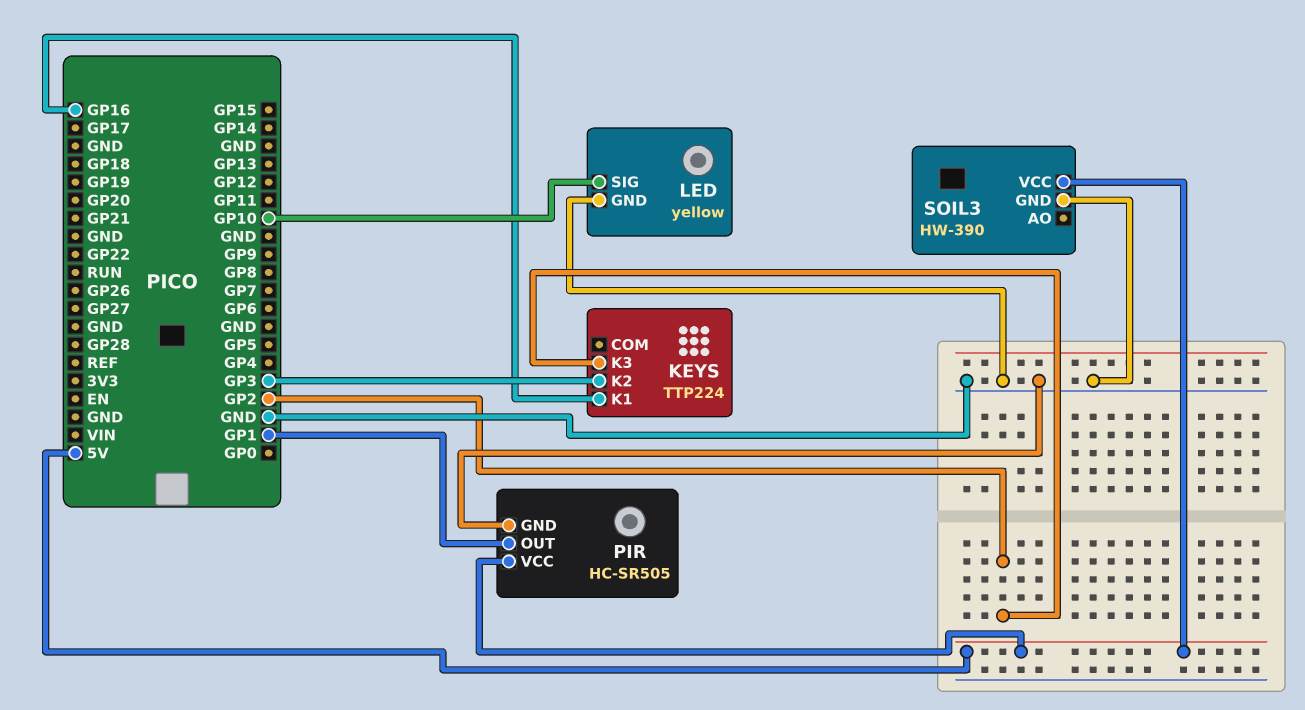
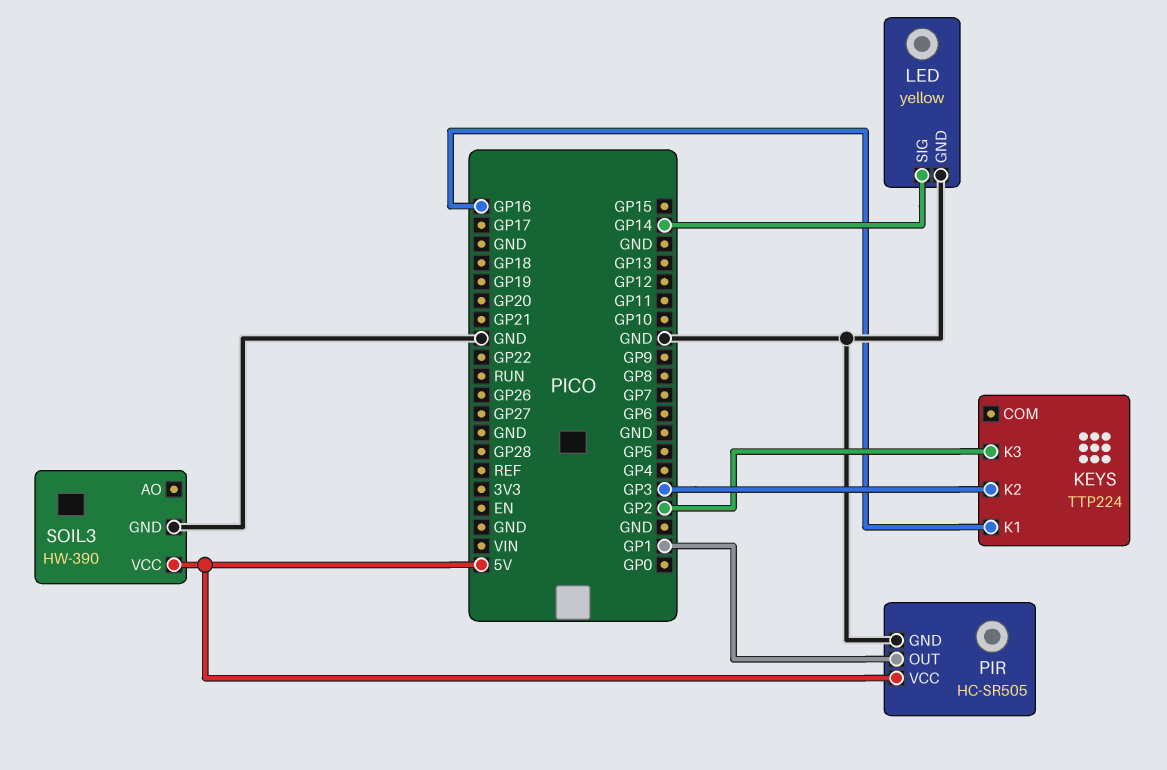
LED pin SIG: GP10 -> GP14

